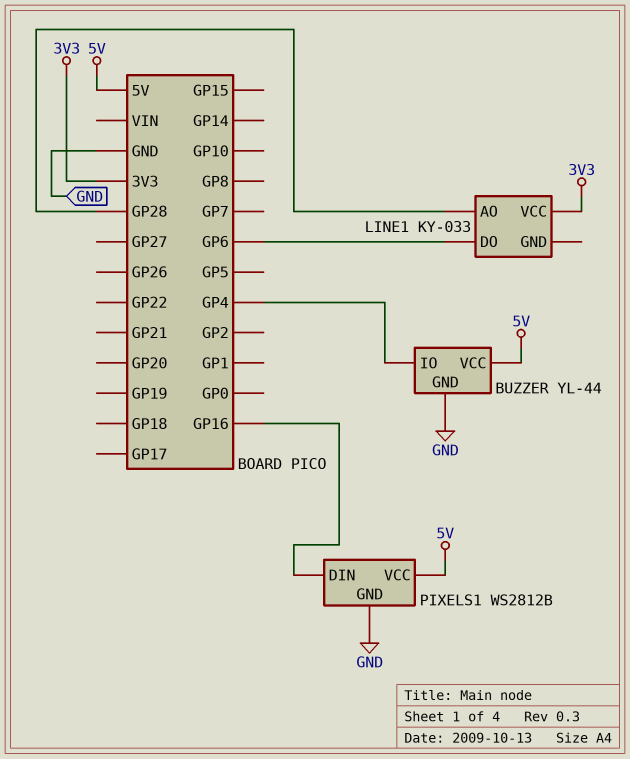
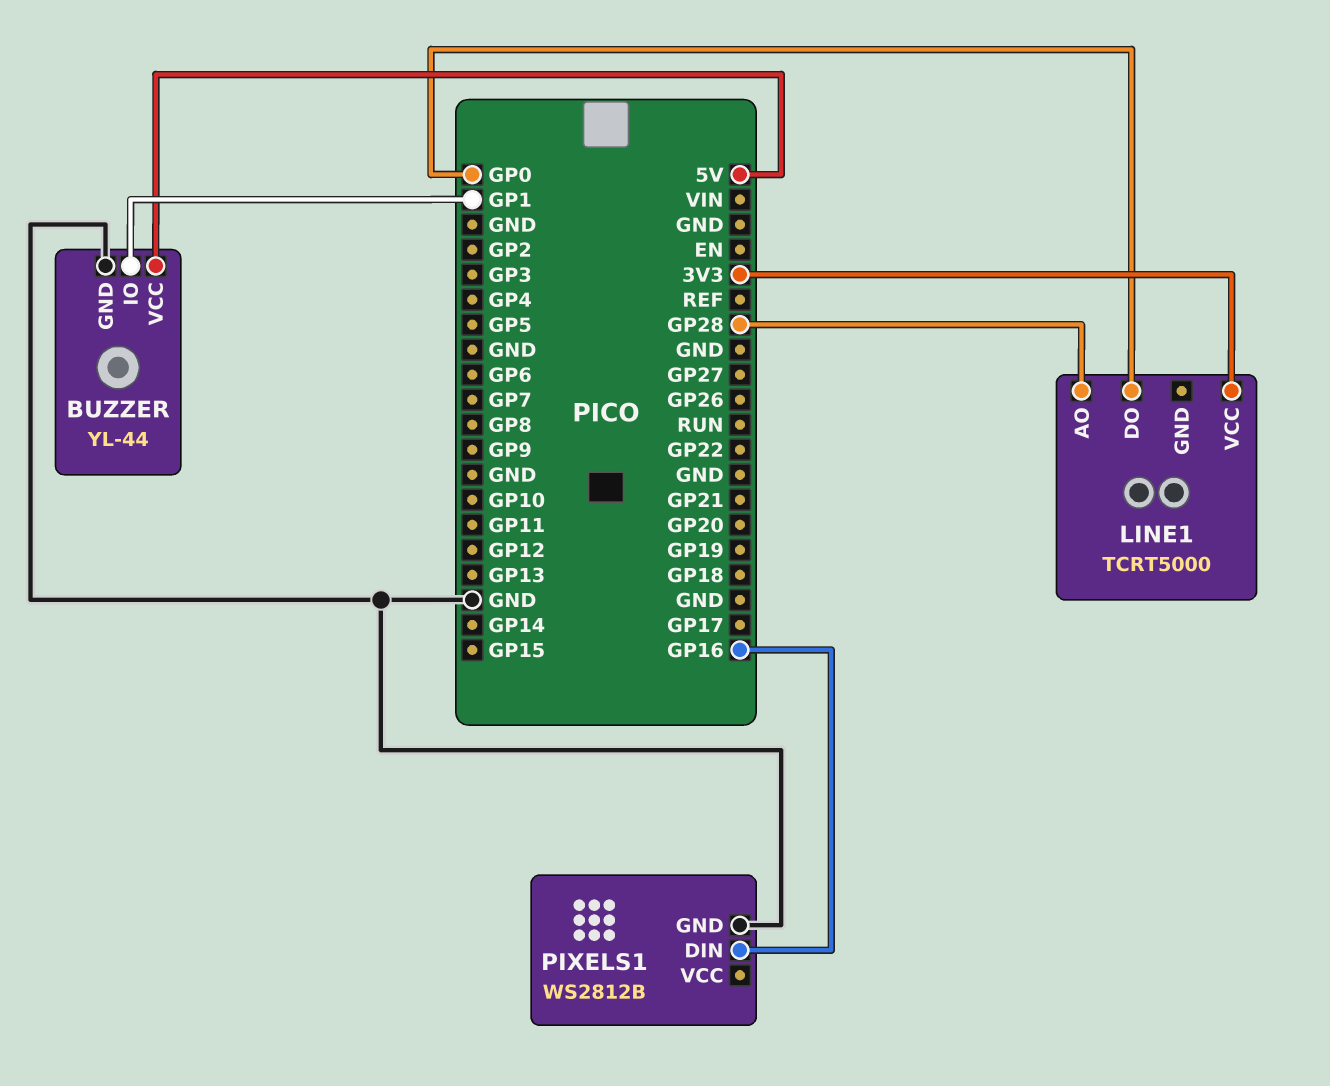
BUZZER pin IO: GP4 -> GP1
LINE1: KY-033 -> TCRT5000
LINE1 pin DO: GP6 -> GP0
PIXELS1 pin VCC: 5V -> none

